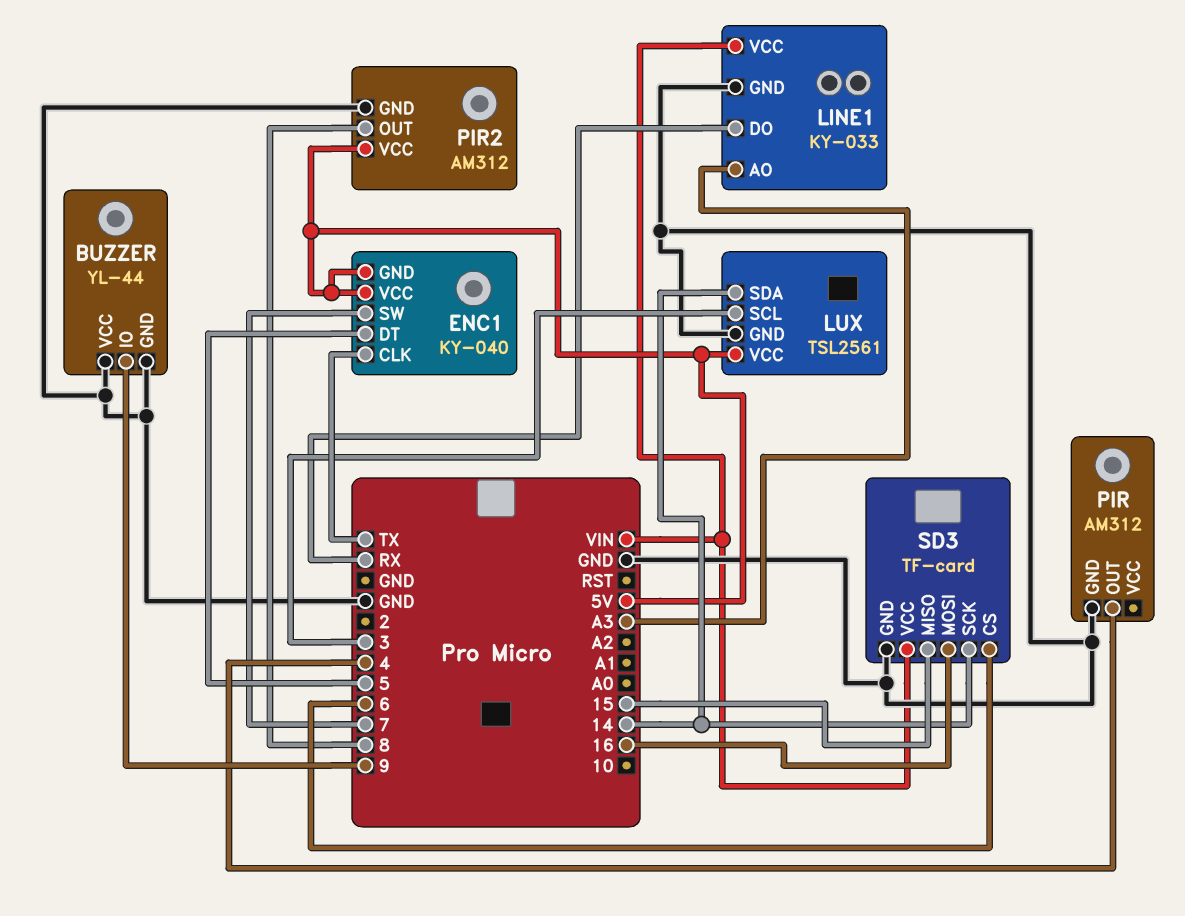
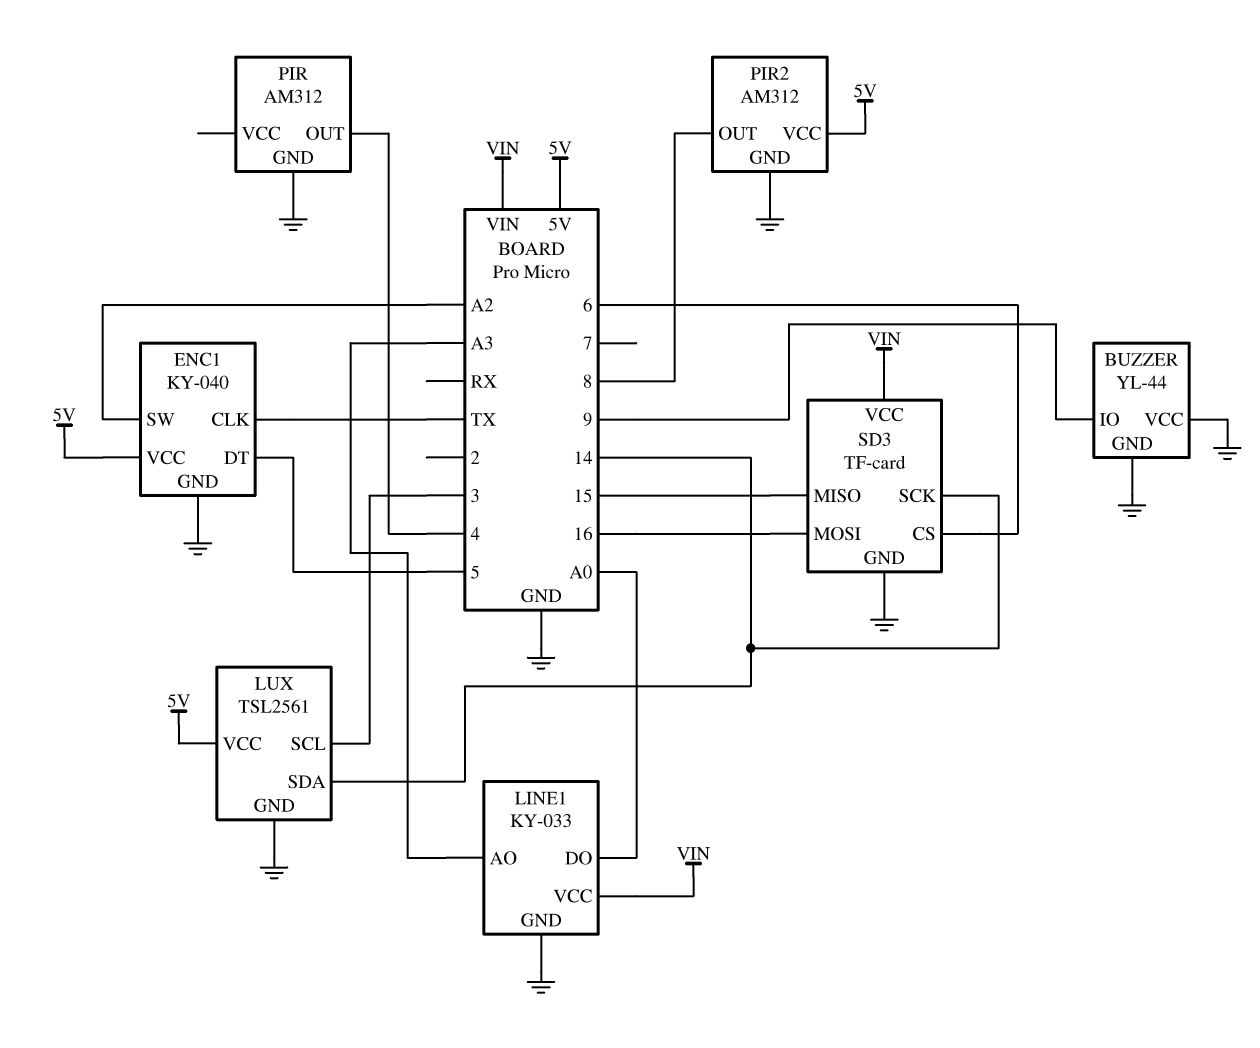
ENC1 pin GND: 5V -> GND
ENC1 pin SW: 7 -> A2
LINE1 pin DO: RX -> A0

